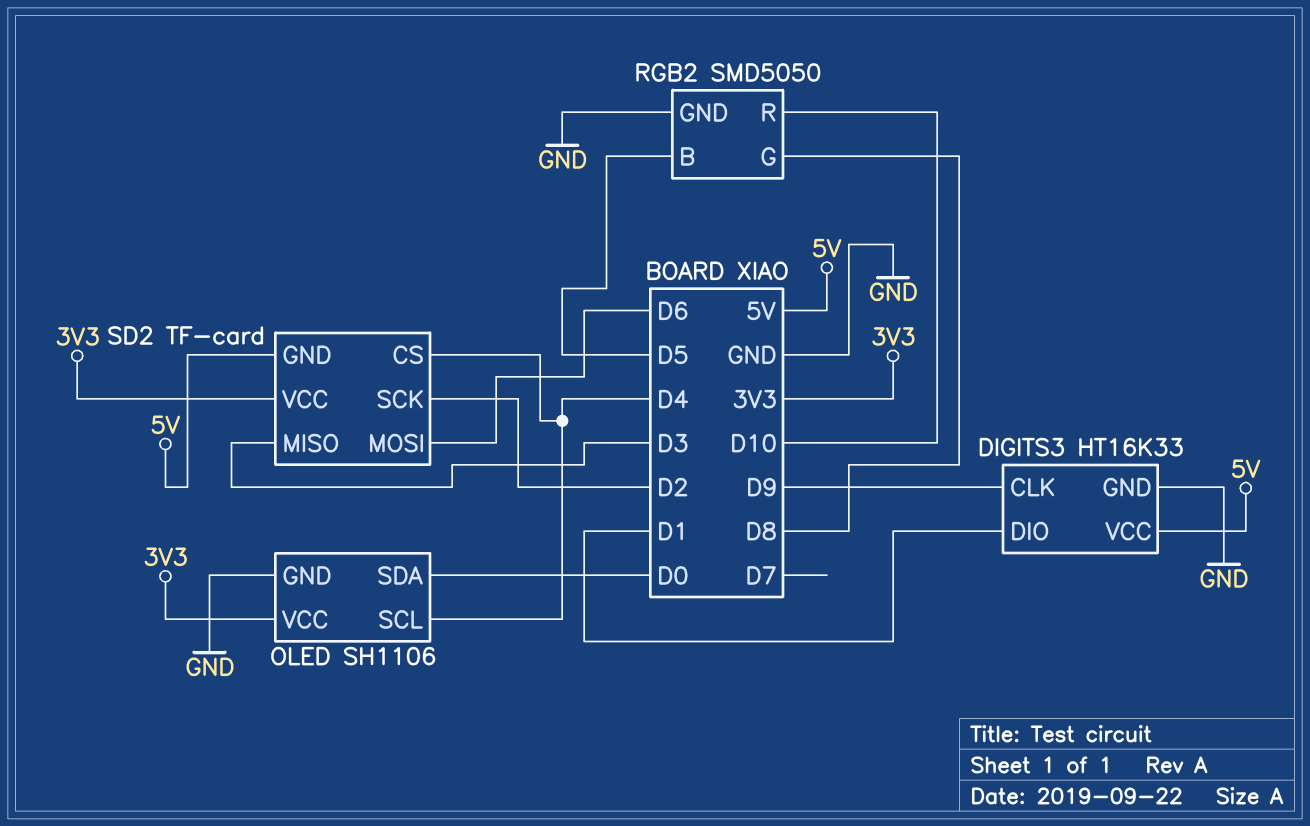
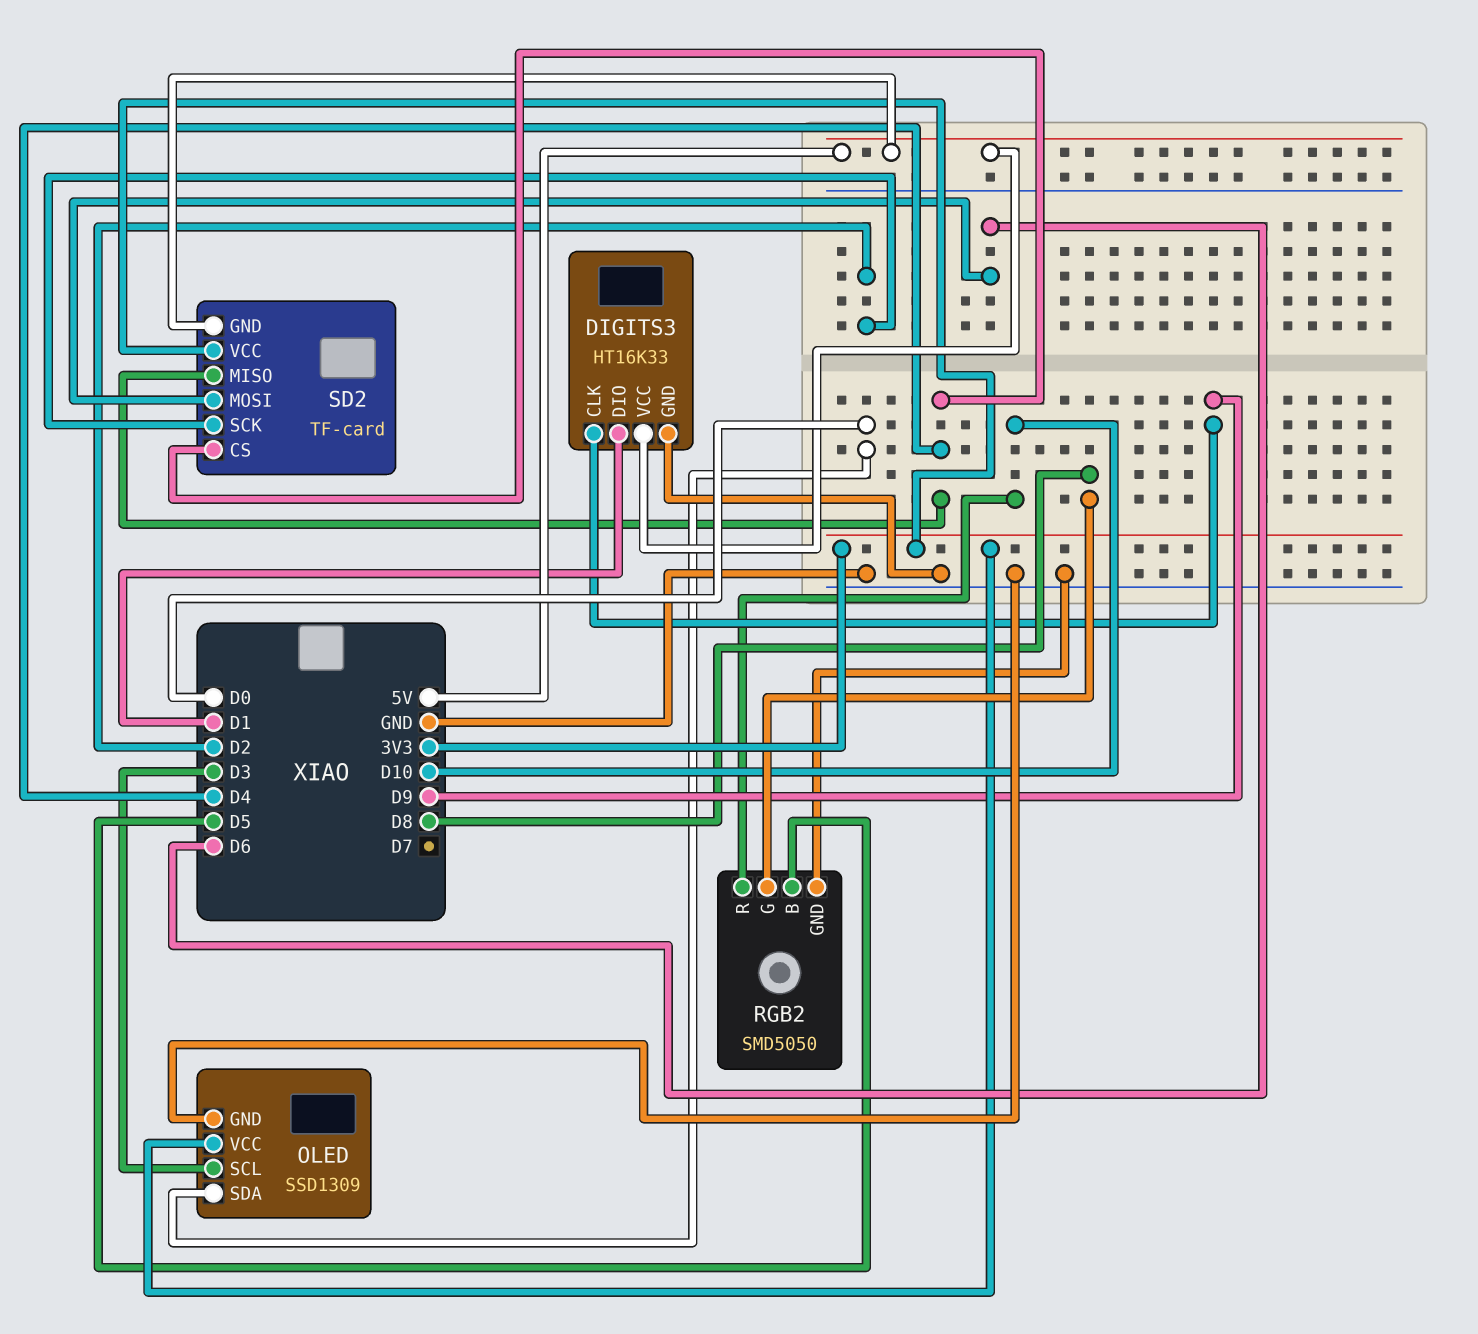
OLED: SH1106 -> SSD1309
OLED pin SCL: D4 -> D3
SD2 pin MISO: D3 -> D4

